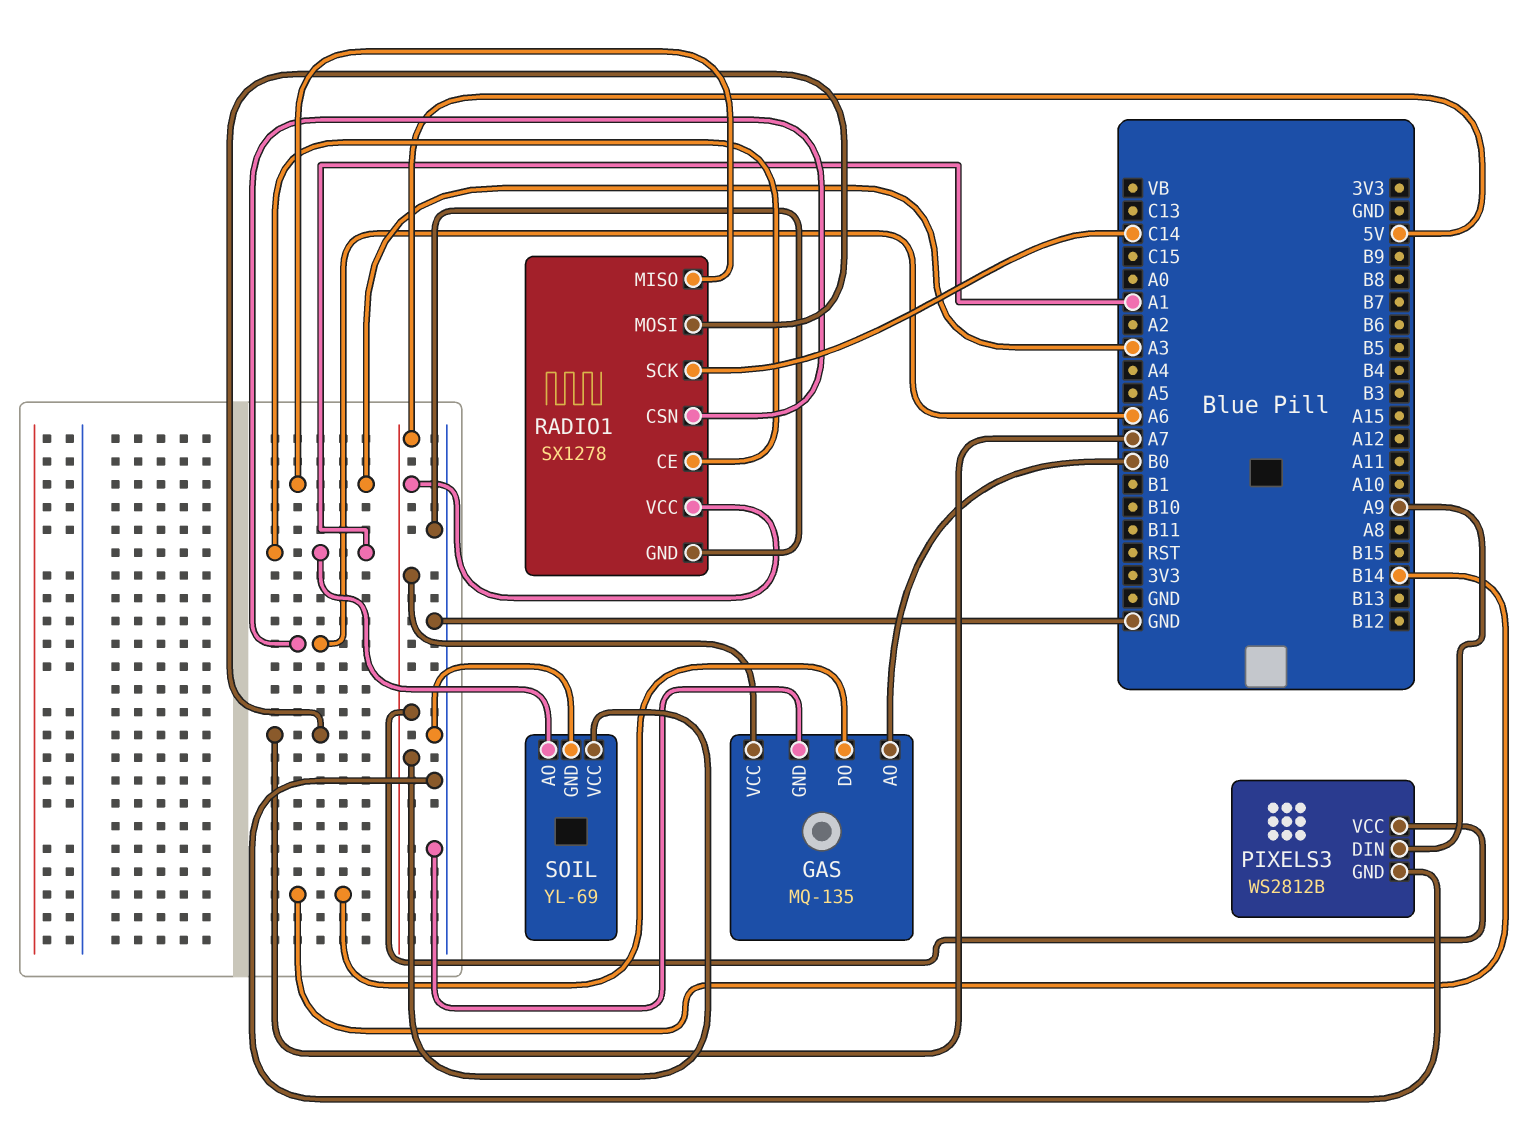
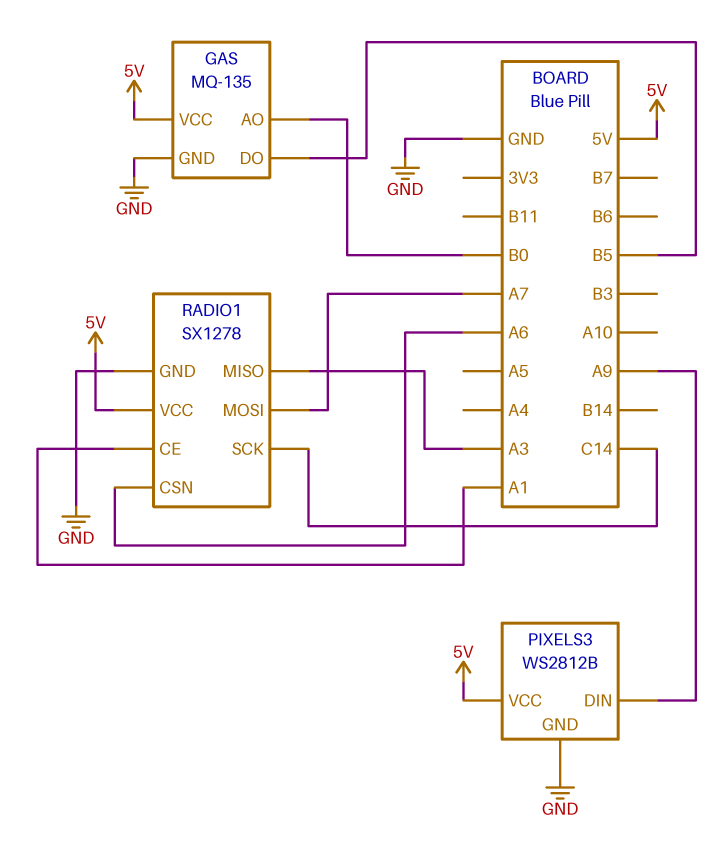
GAS pin DO: B14 -> B5
SOIL: YL-69 -> none
SOIL pin AO: A1 -> none
SOIL pin GND: GND -> none
SOIL pin VCC: 5V -> none

